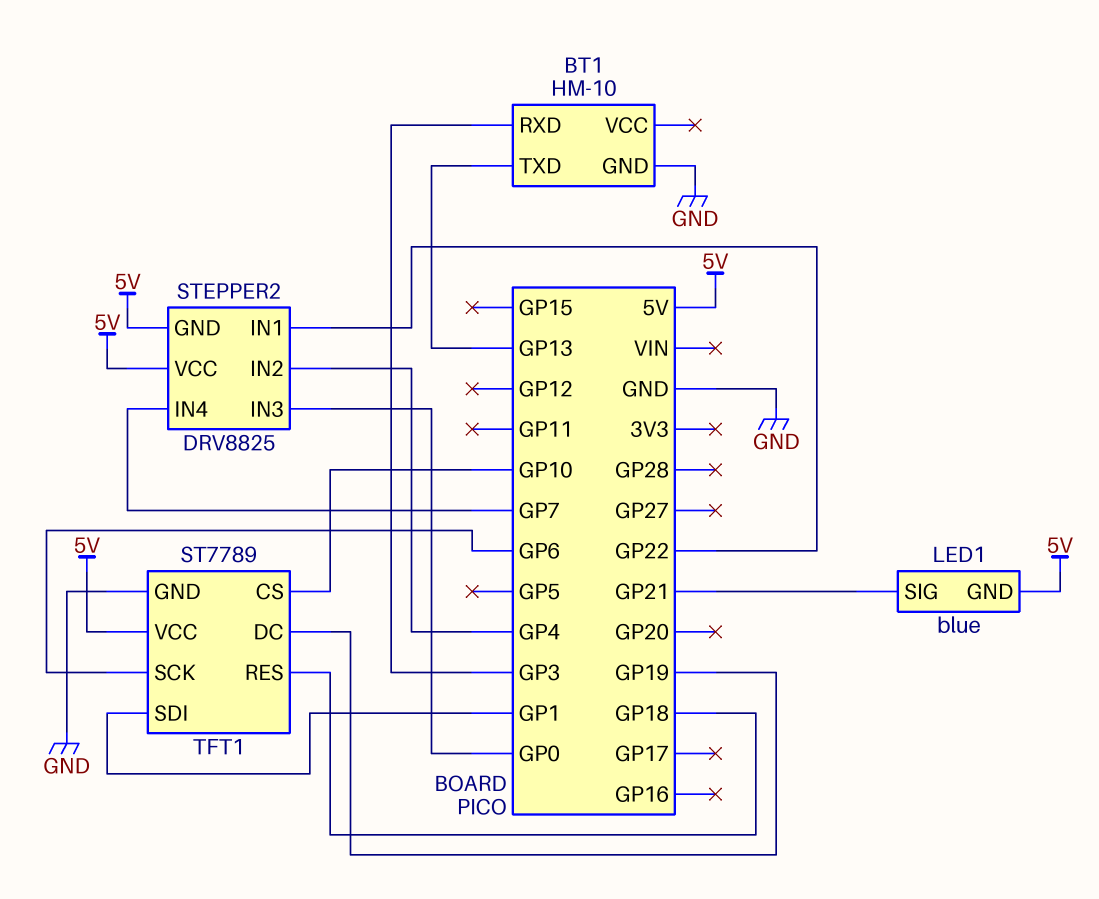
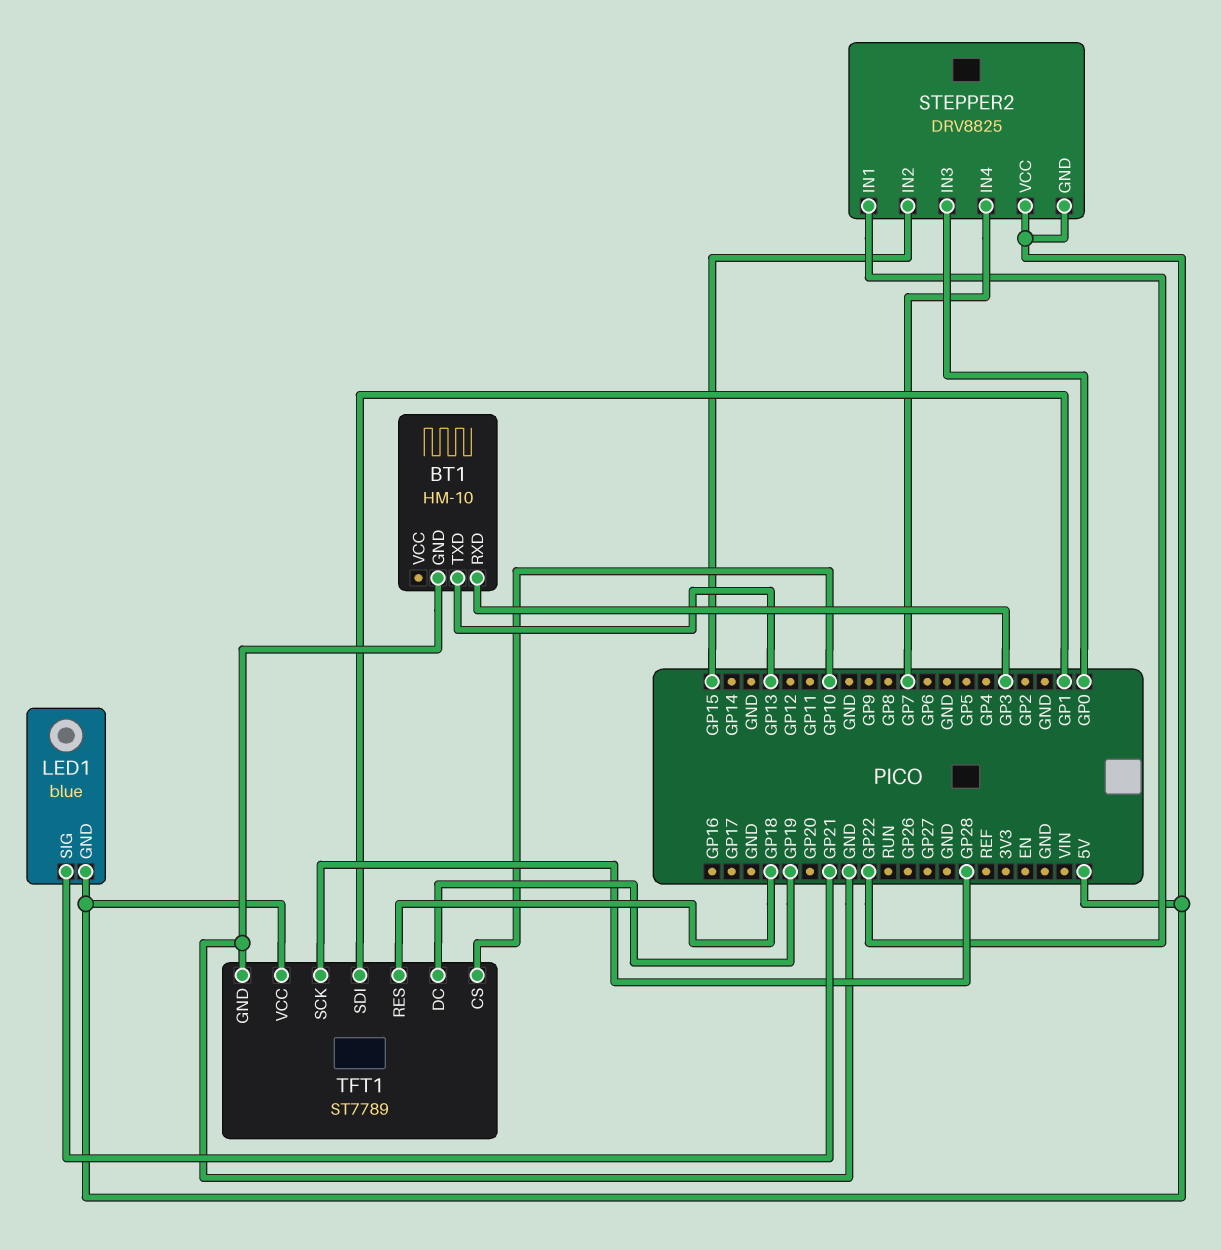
STEPPER2 pin IN2: GP4 -> GP15
TFT1 pin SCK: GP6 -> GP28

